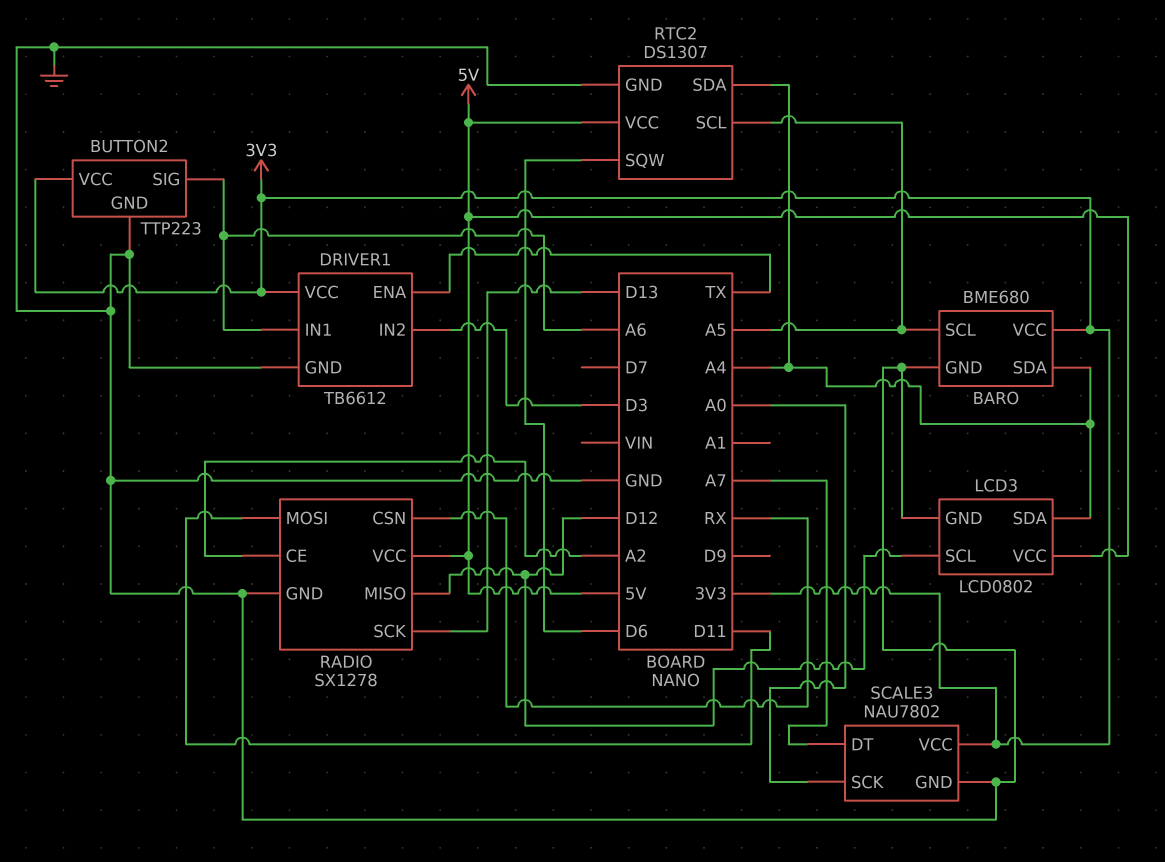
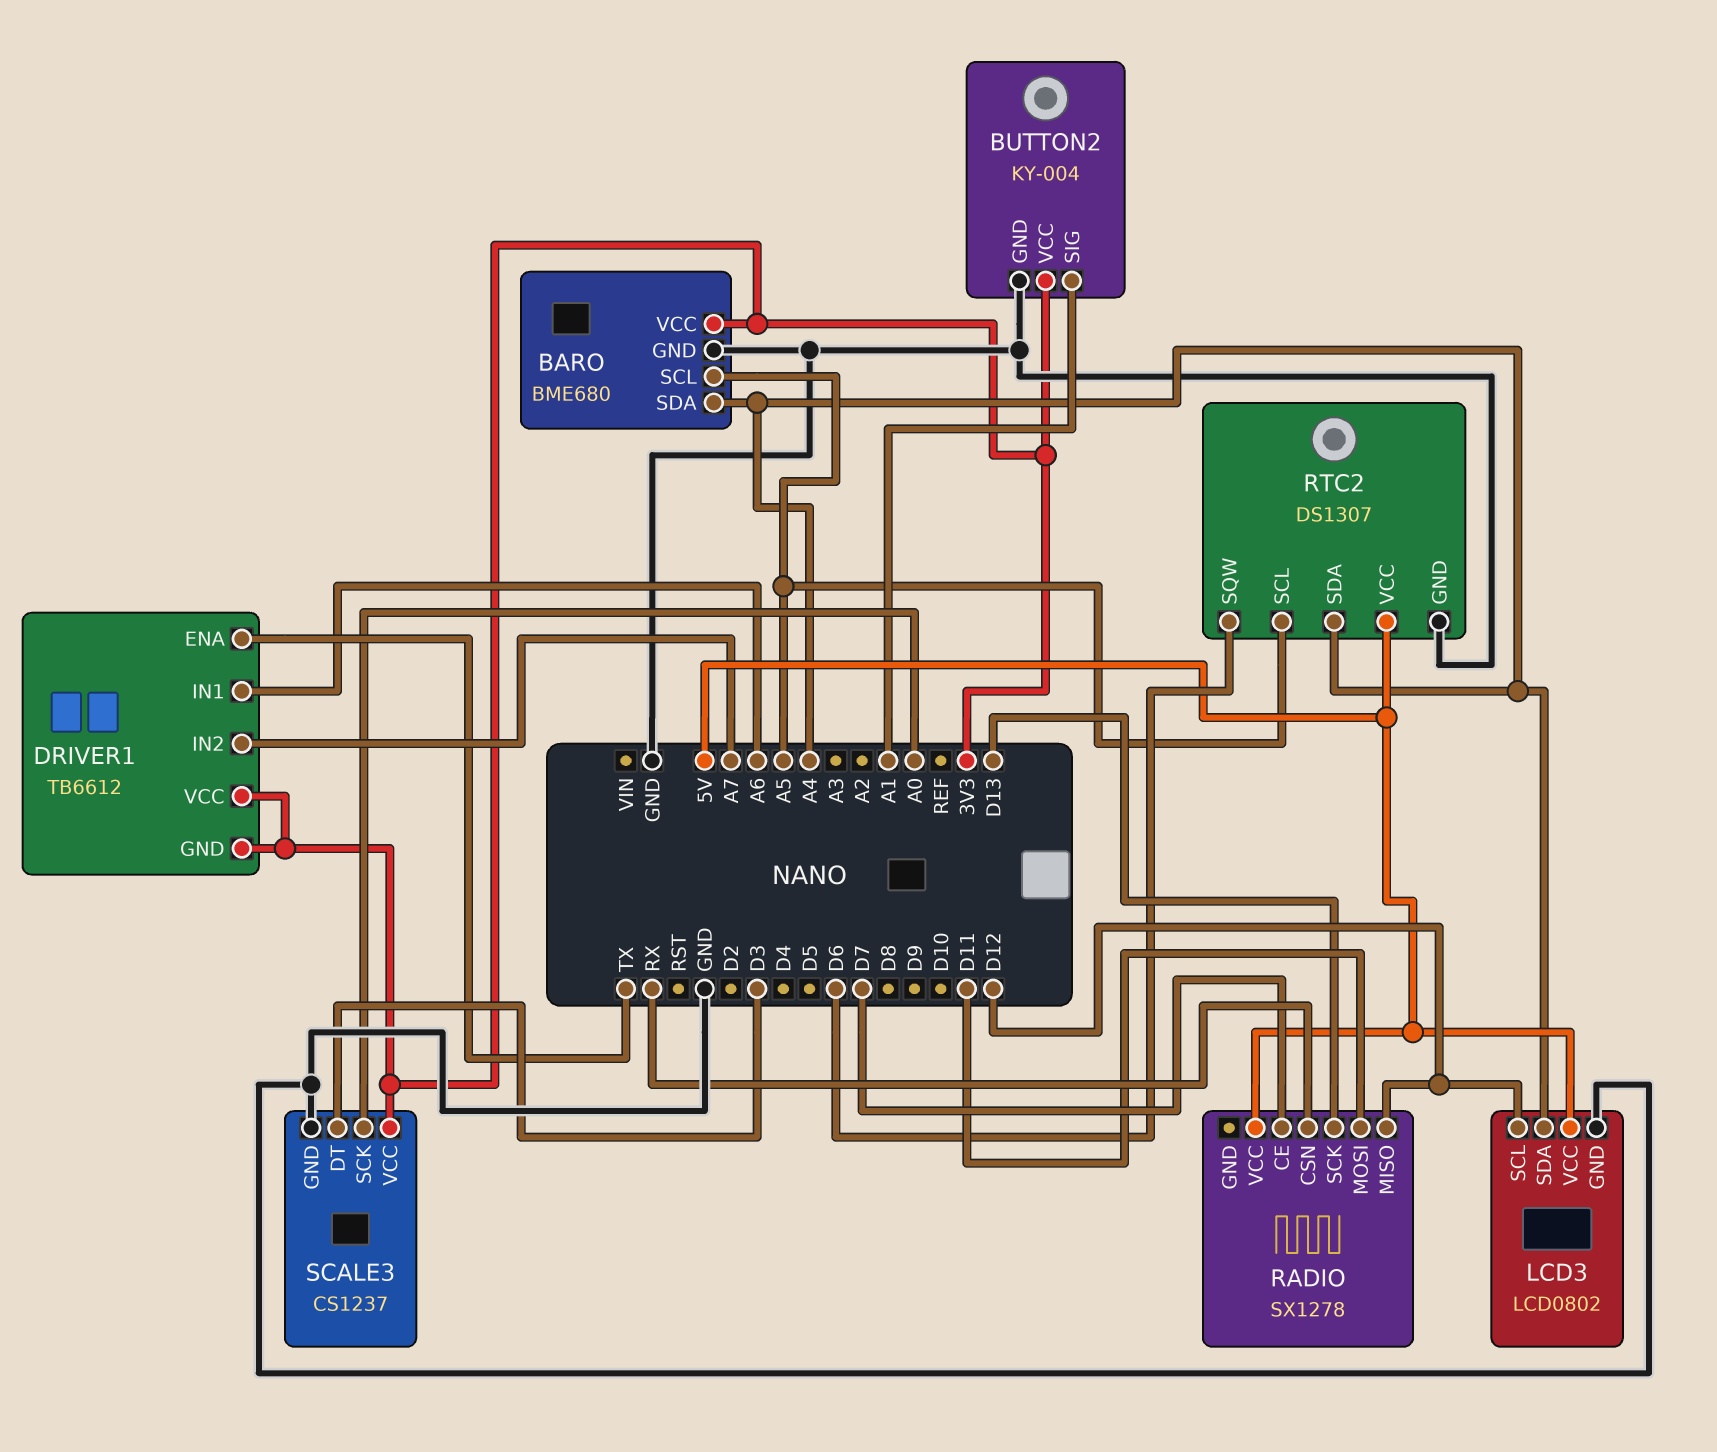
BUTTON2: TTP223 -> KY-004
BUTTON2 pin SIG: A6 -> A1
DRIVER1 pin GND: GND -> 3V3
DRIVER1 pin IN2: D3 -> A7
RADIO pin CE: A2 -> D7
RADIO pin GND: GND -> none
SCALE3: NAU7802 -> CS1237
SCALE3 pin DT: A7 -> D3

